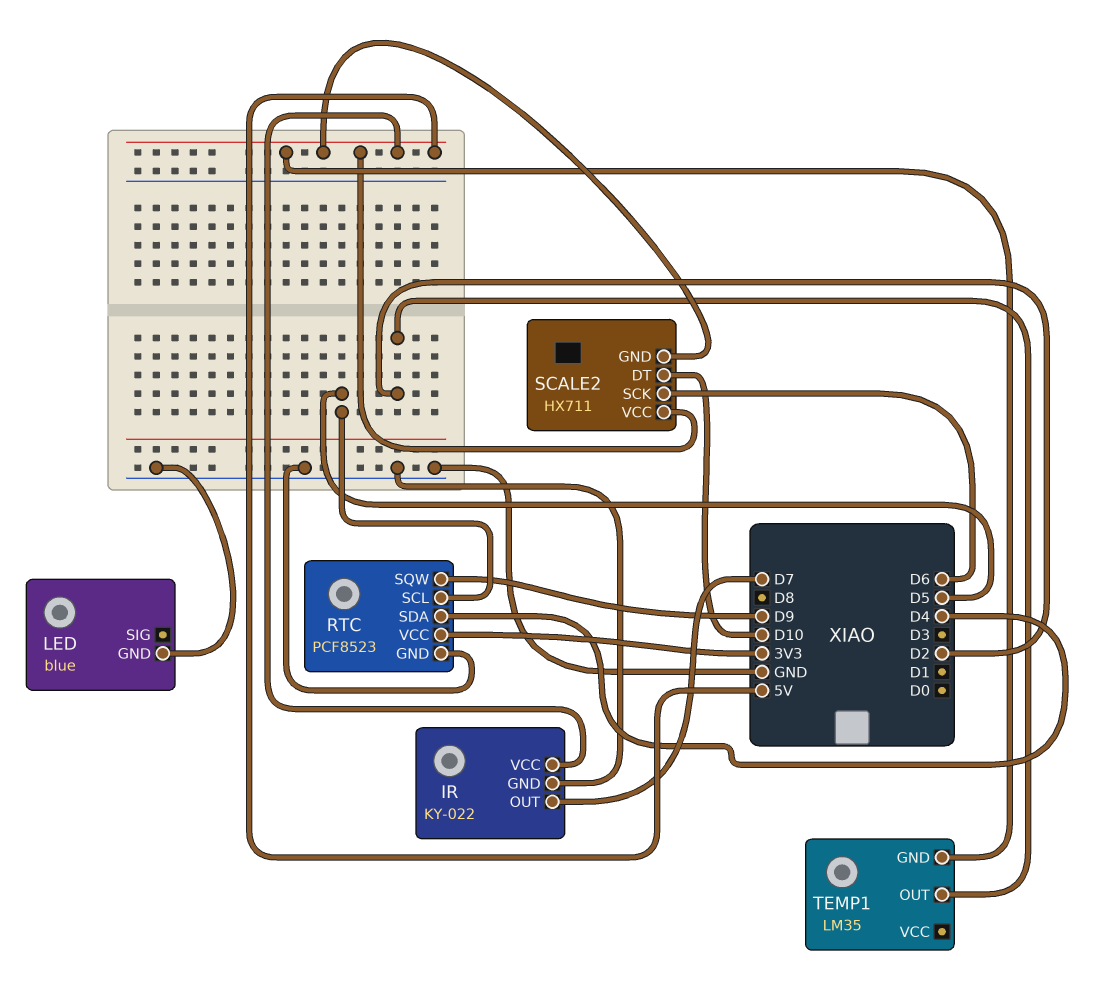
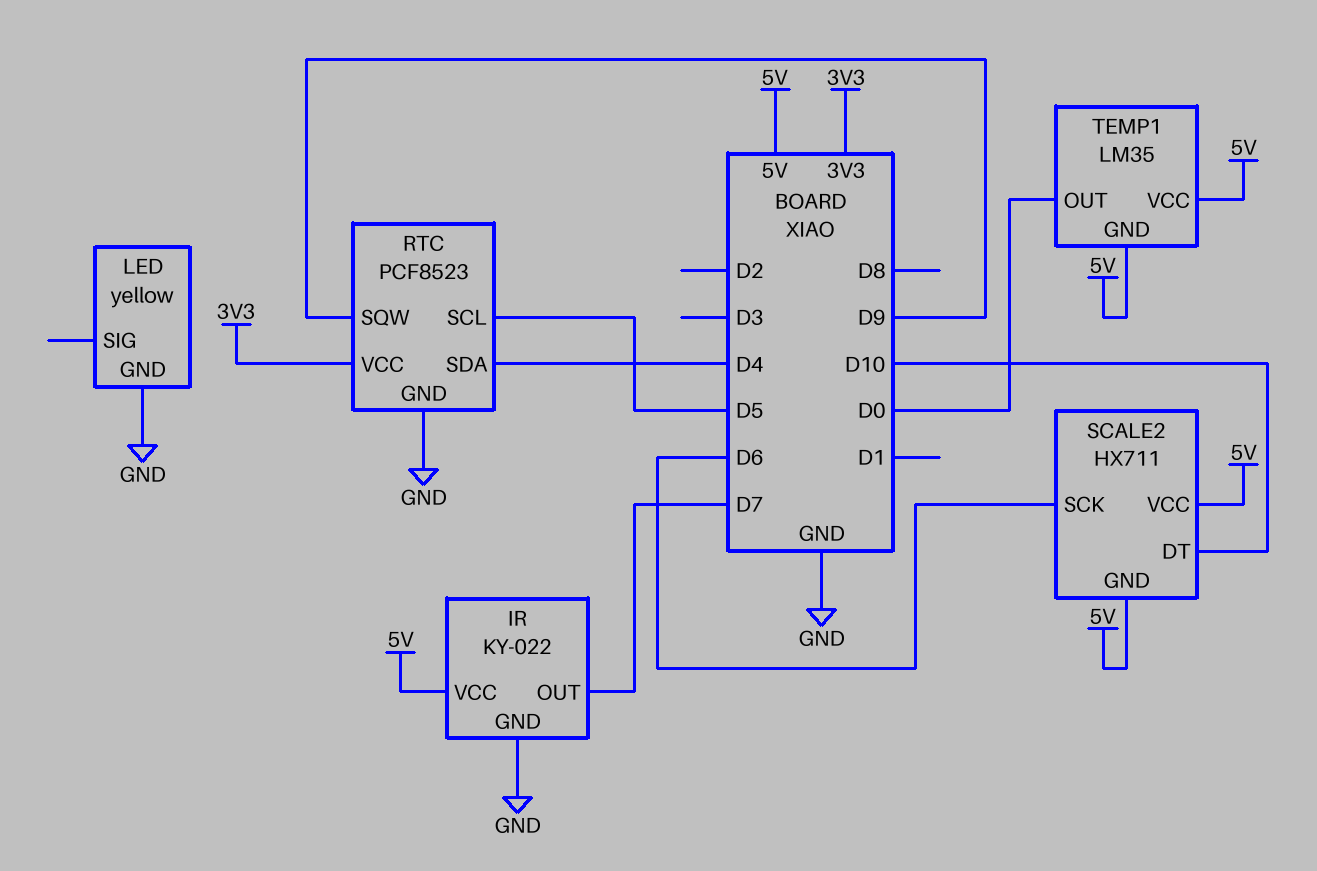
LED: blue -> yellow
TEMP1 pin OUT: D2 -> D0
TEMP1 pin VCC: none -> 5V

